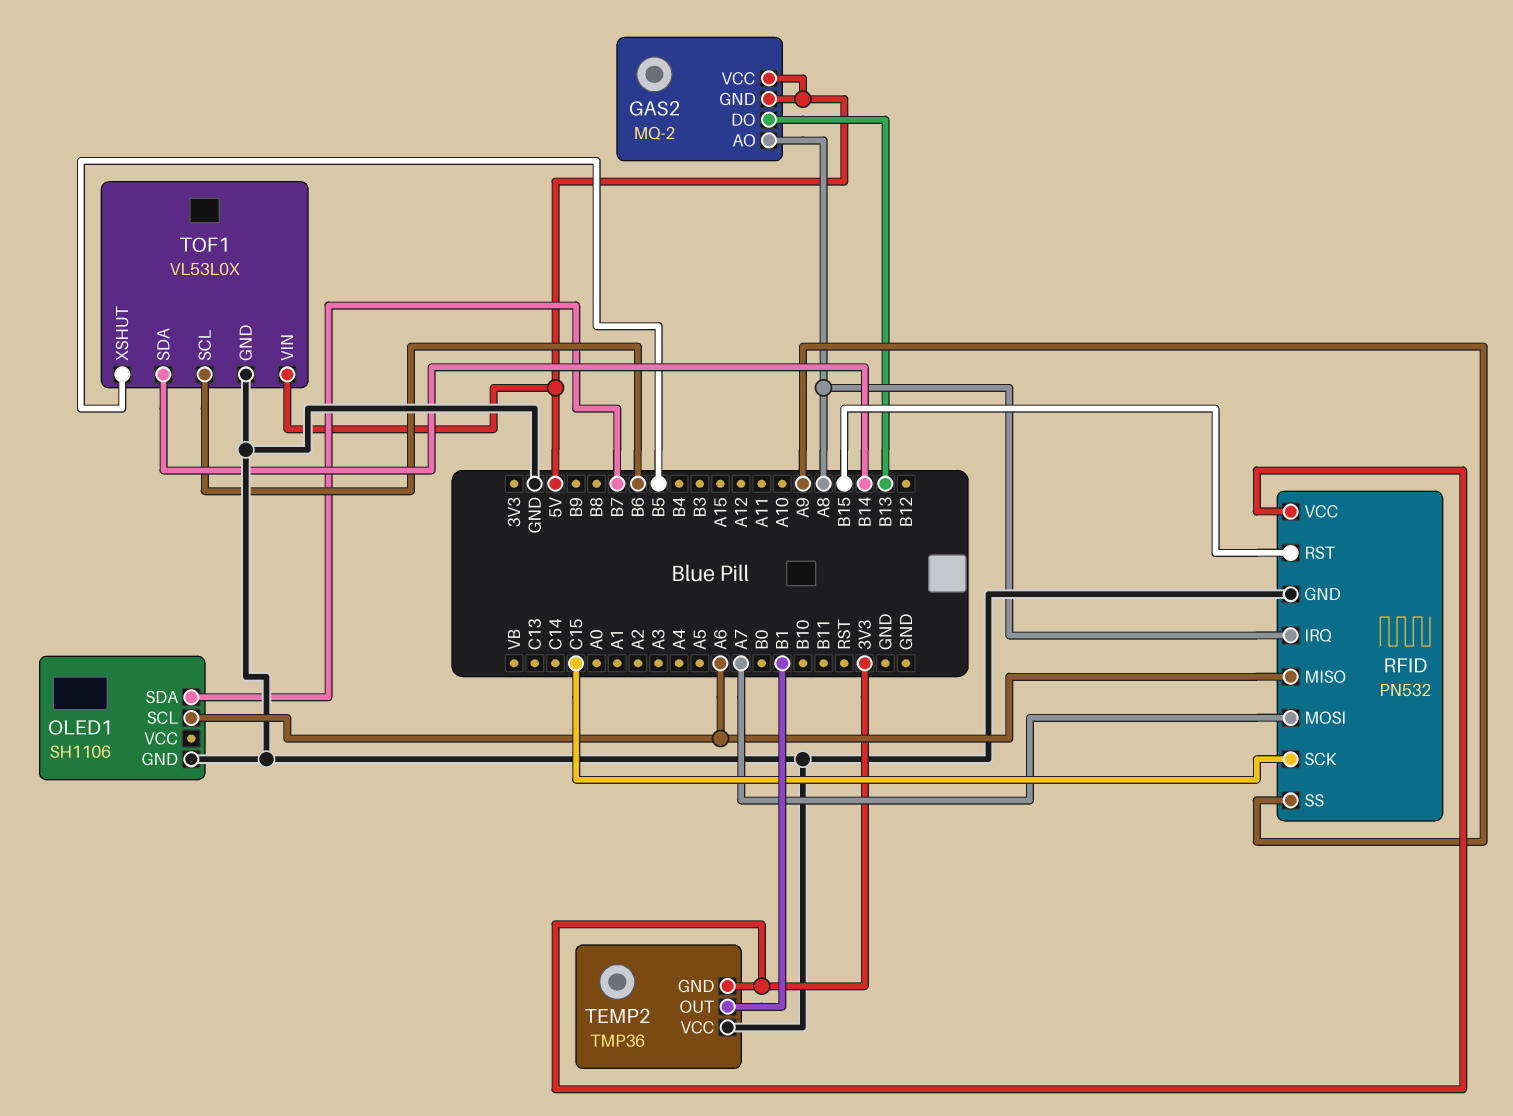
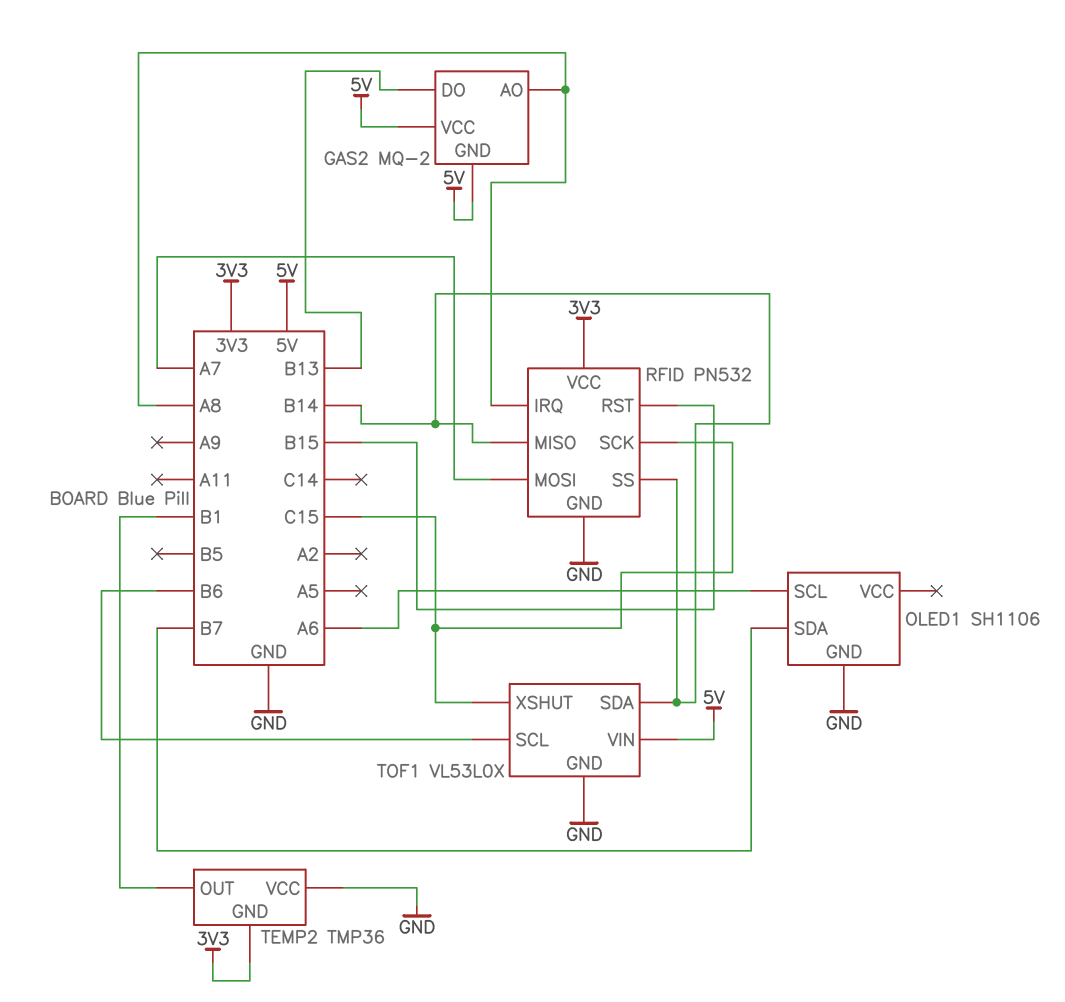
RFID pin MISO: A6 -> B14
RFID pin SS: A9 -> B14
TOF1 pin XSHUT: B5 -> C15

